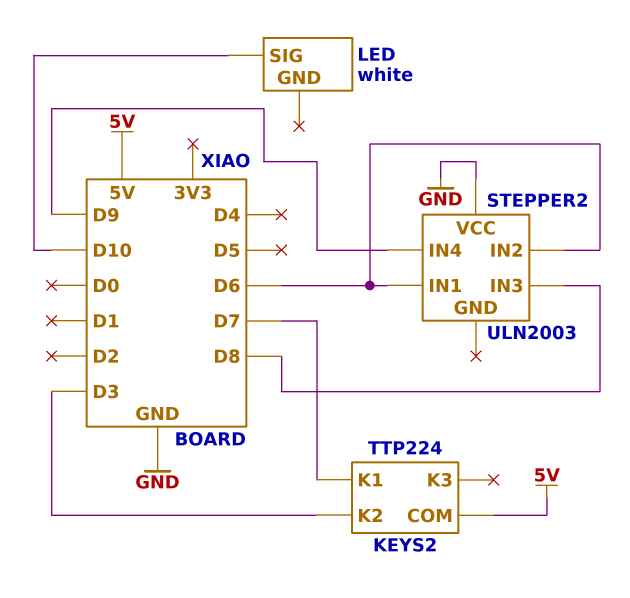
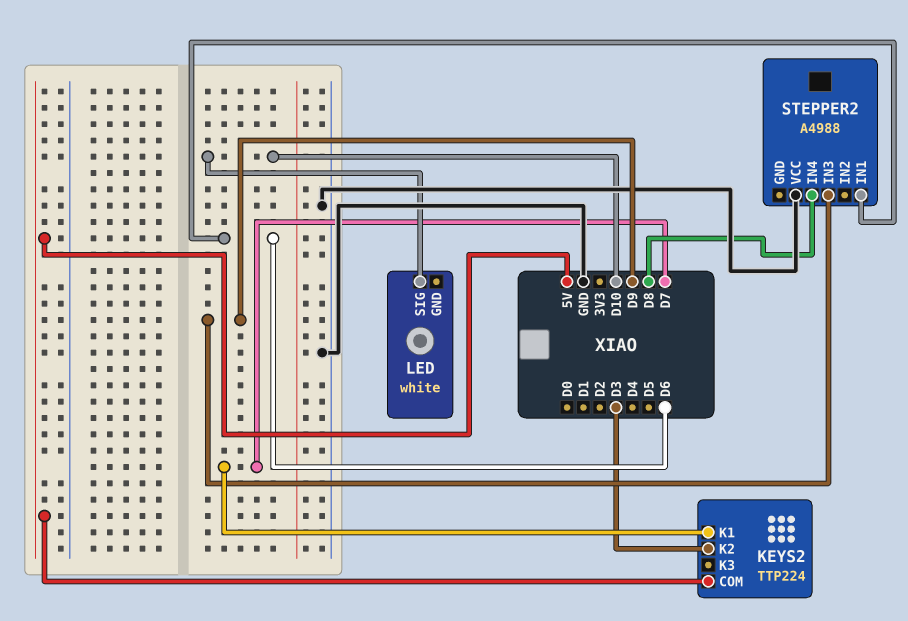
STEPPER2: ULN2003 -> A4988
STEPPER2 pin IN2: D6 -> none
STEPPER2 pin IN3: D8 -> D9
STEPPER2 pin IN4: D9 -> D8

